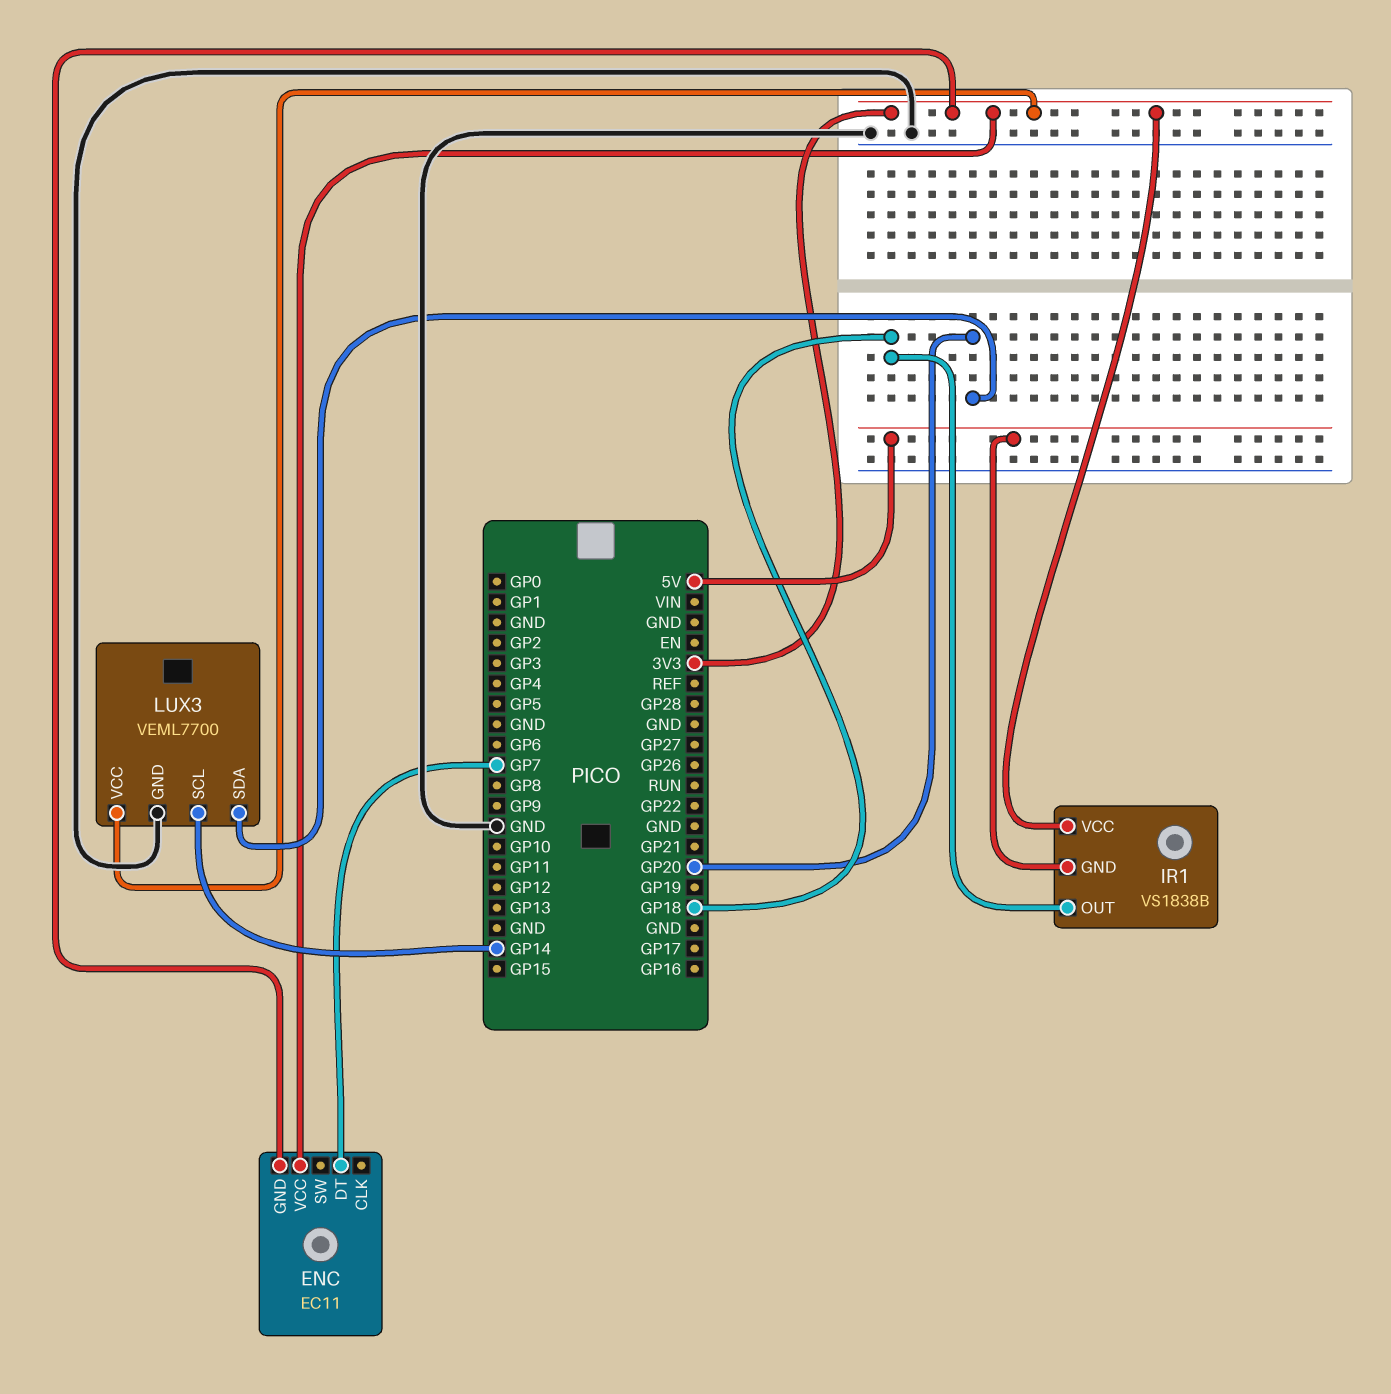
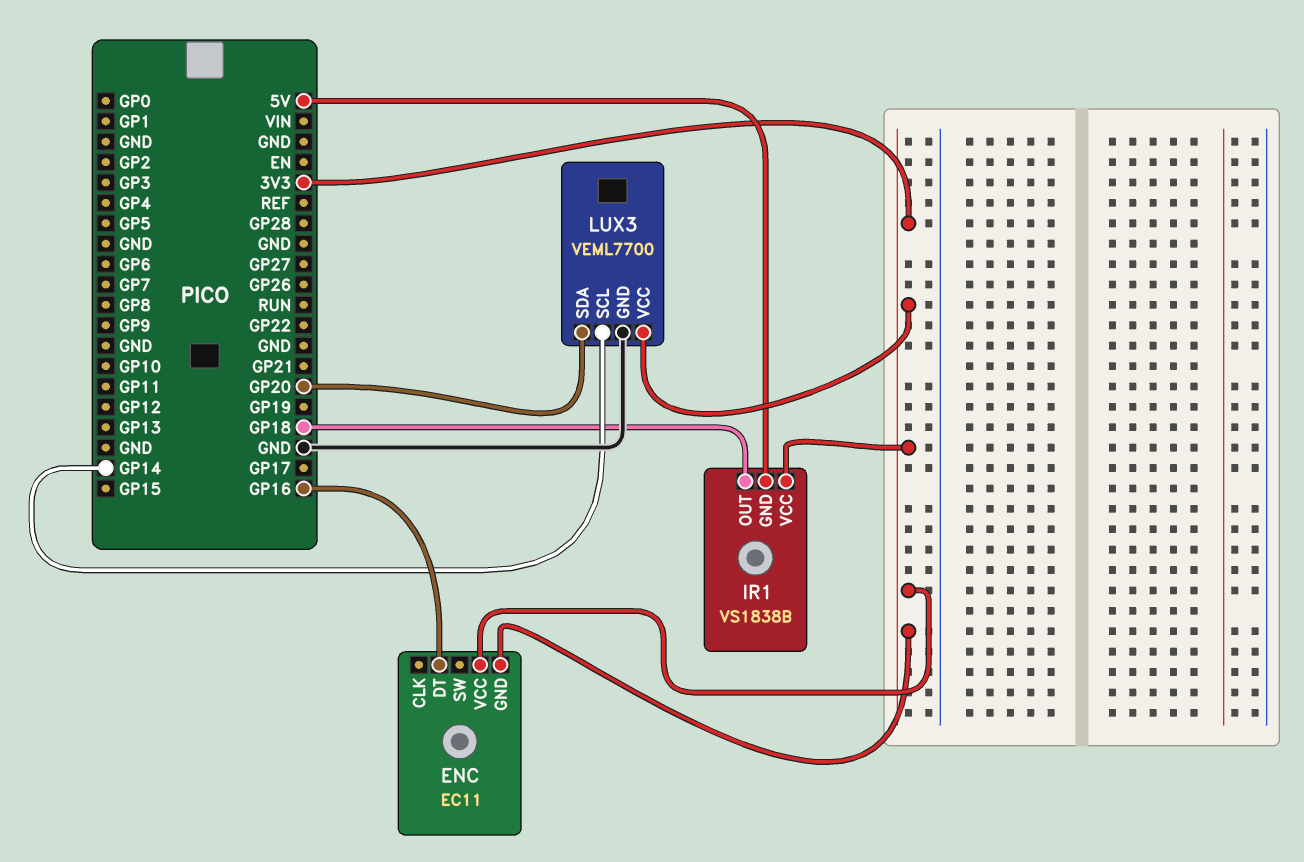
ENC pin DT: GP7 -> GP16

